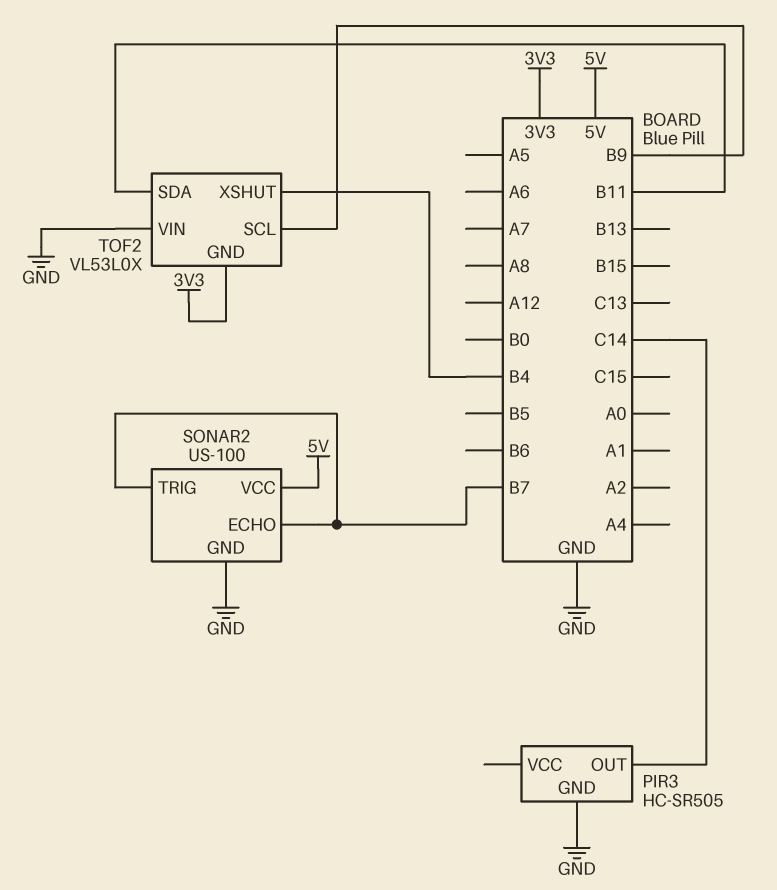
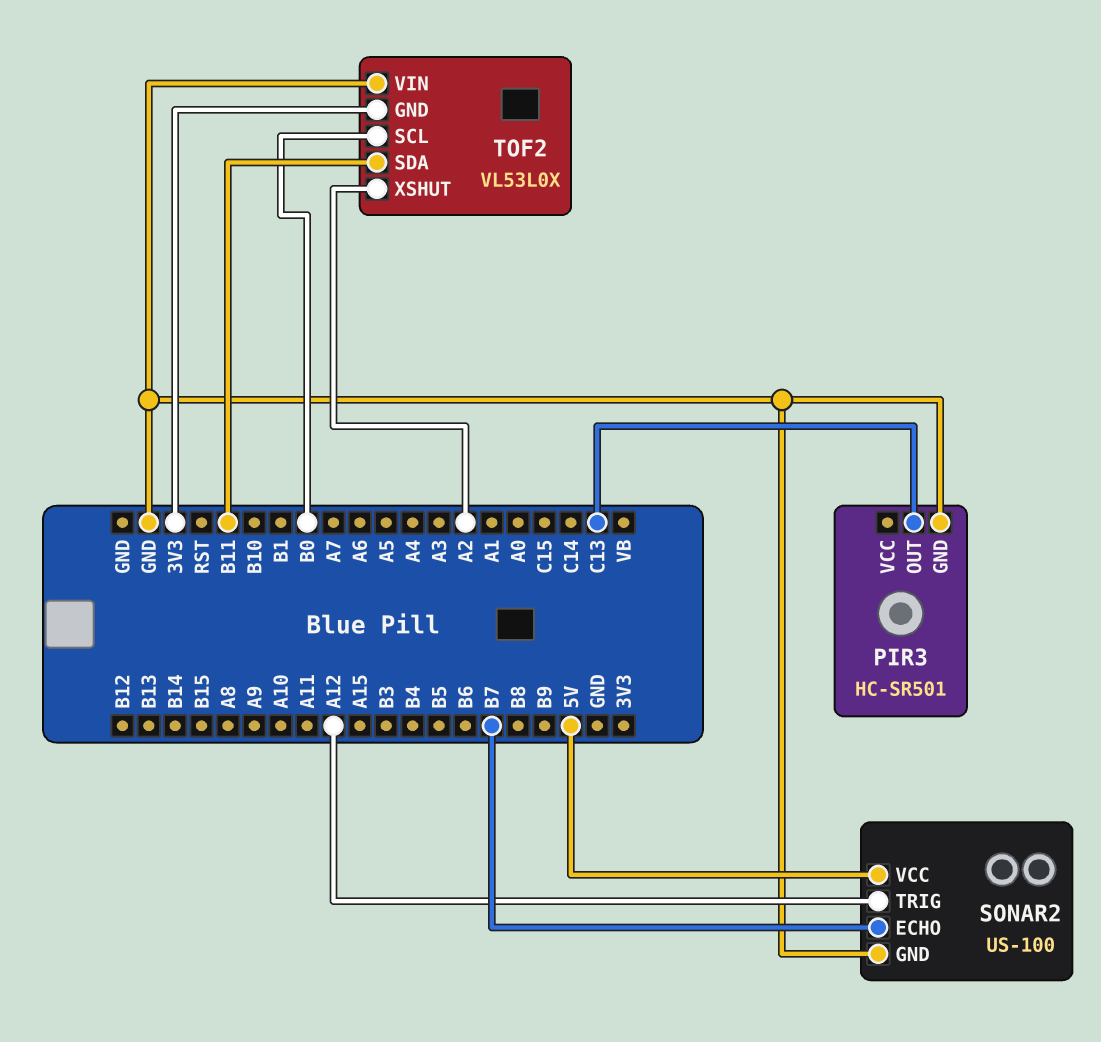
PIR3: HC-SR505 -> HC-SR501
PIR3 pin OUT: C14 -> C13
SONAR2 pin TRIG: B7 -> A12
TOF2 pin SCL: B9 -> B0
TOF2 pin XSHUT: B4 -> A2

